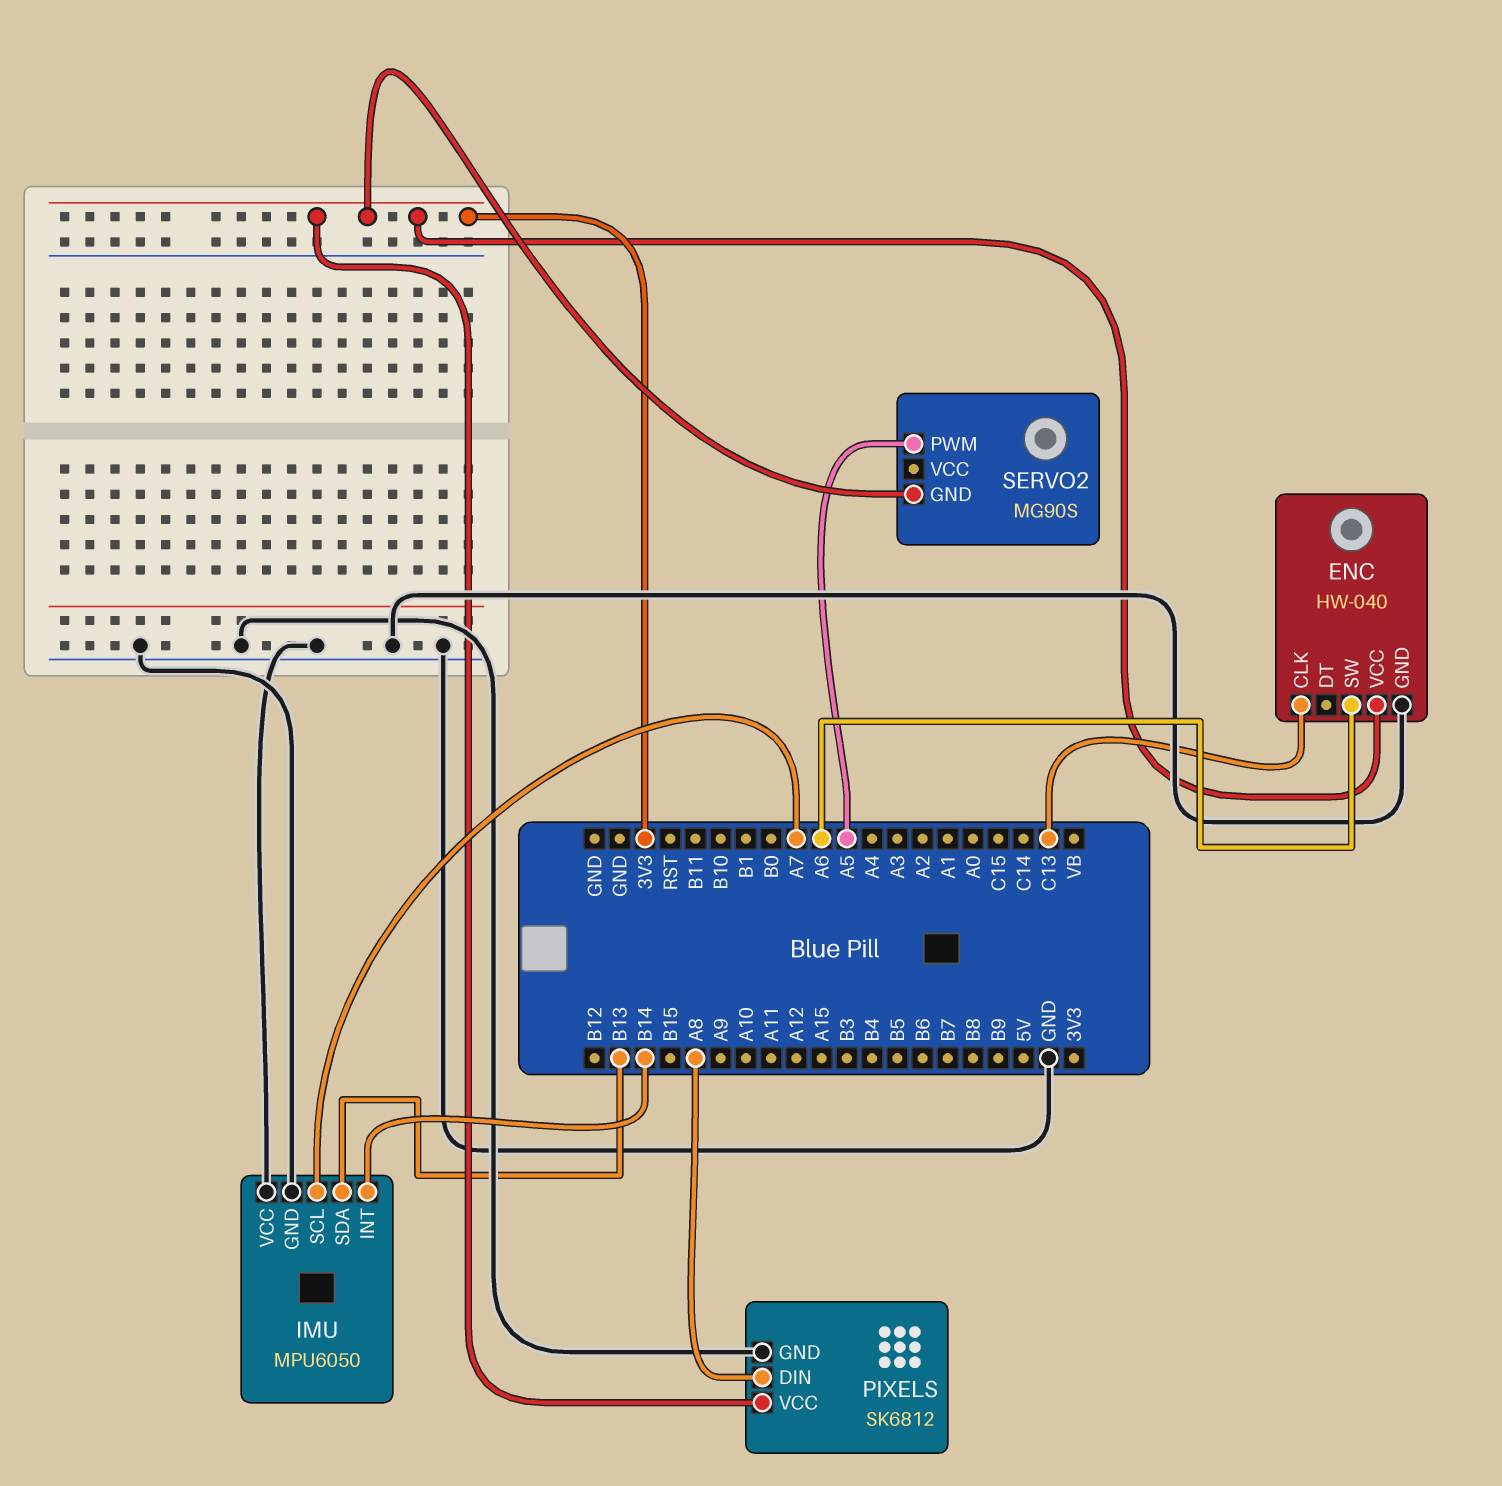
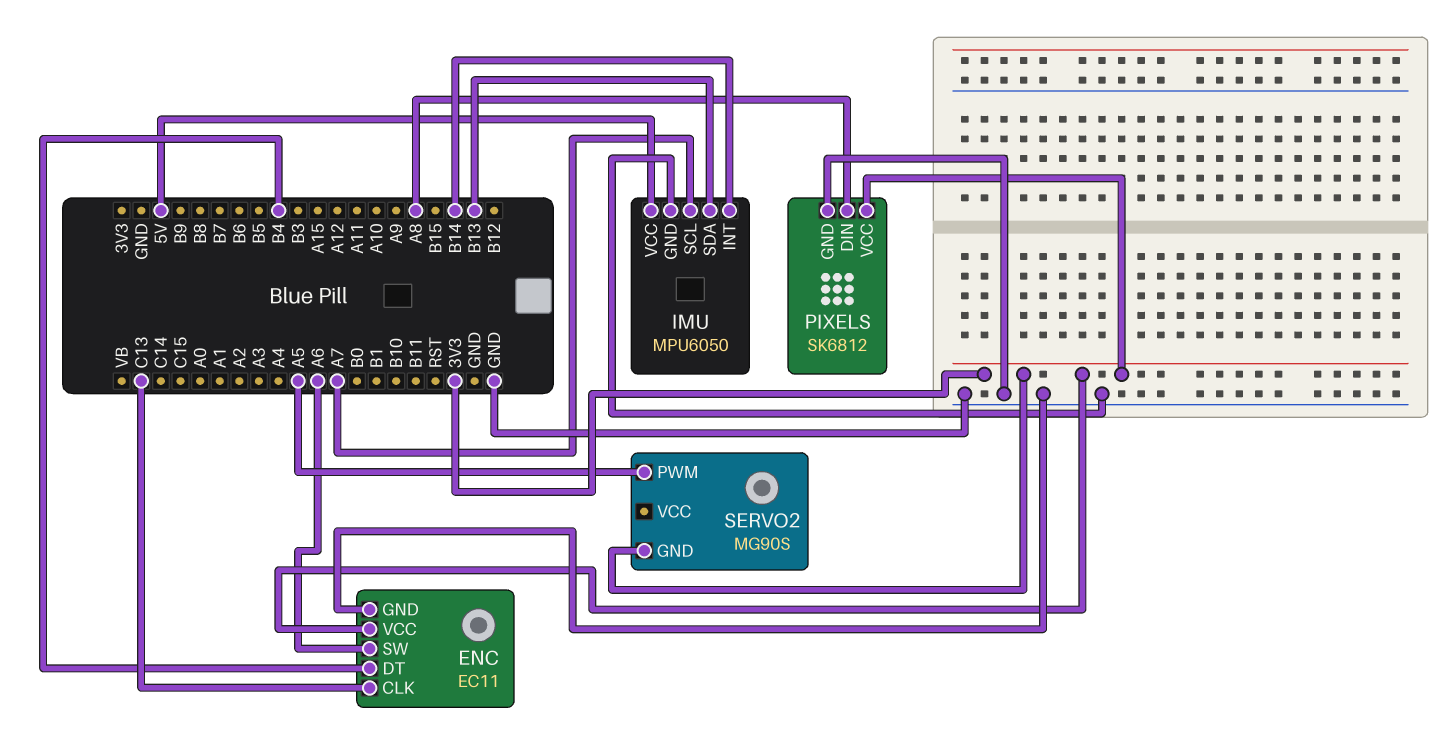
ENC: HW-040 -> EC11
ENC pin DT: none -> B4
IMU pin VCC: GND -> 5V

